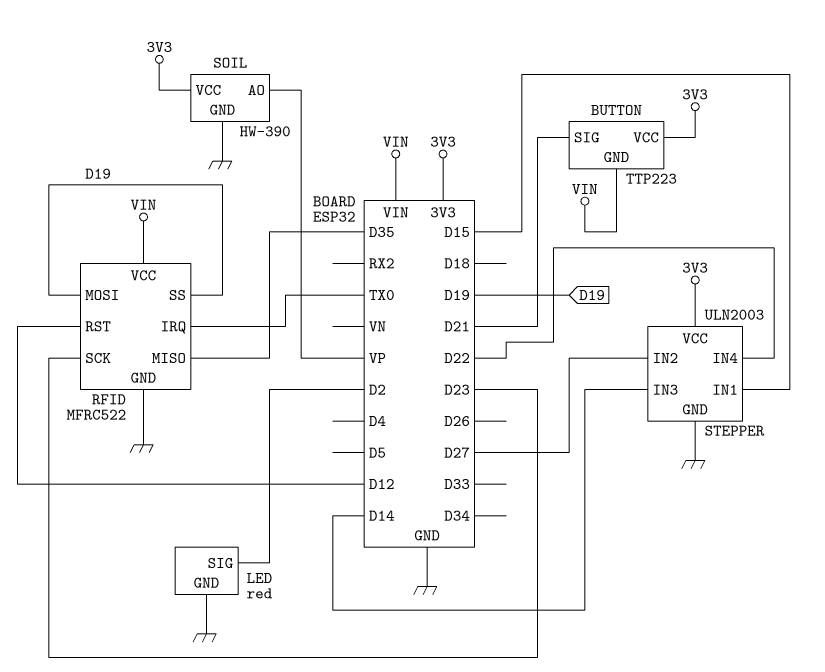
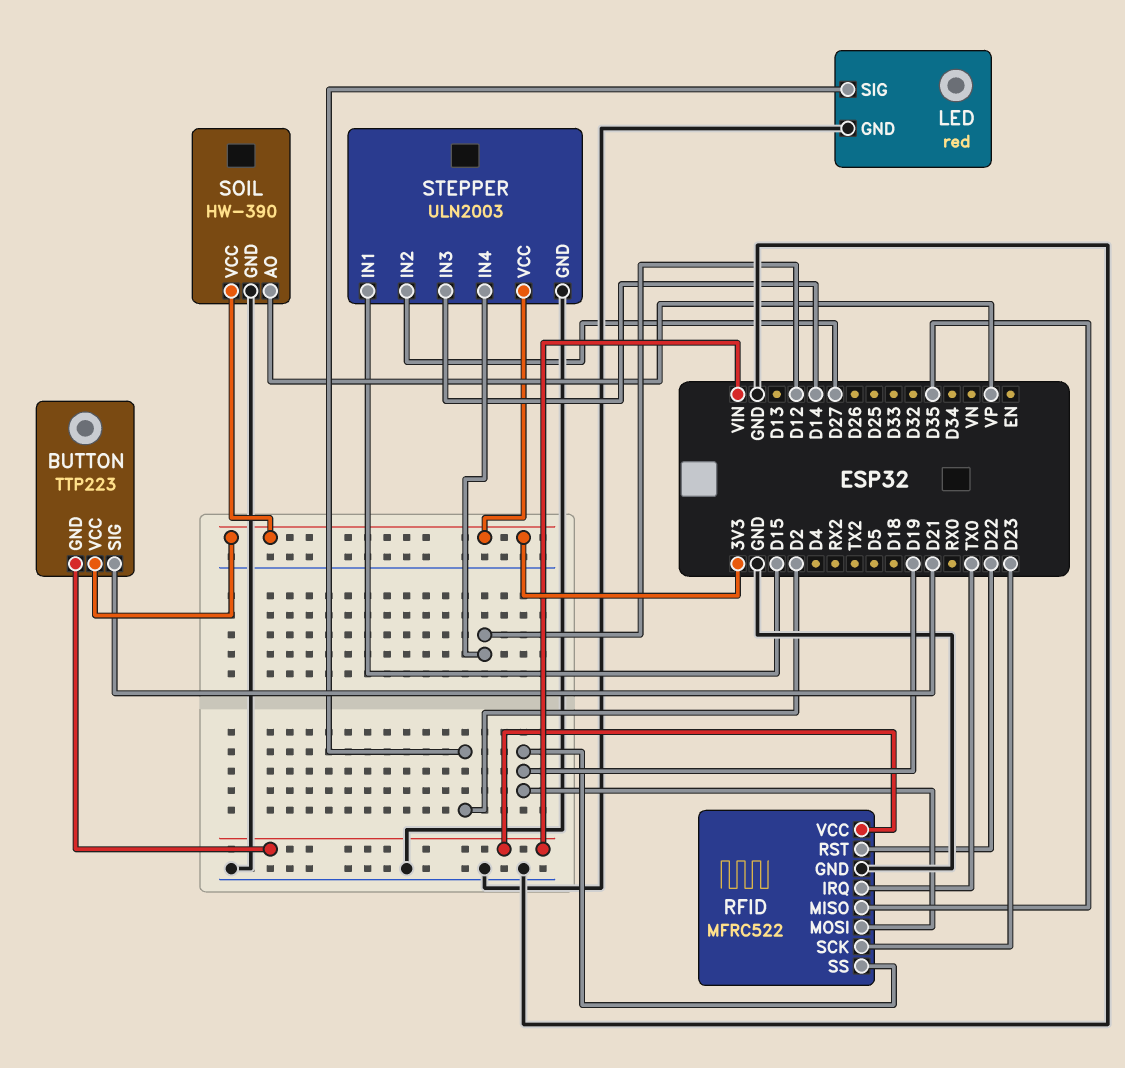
RFID pin RST: D12 -> D22
STEPPER pin IN4: D22 -> D12

